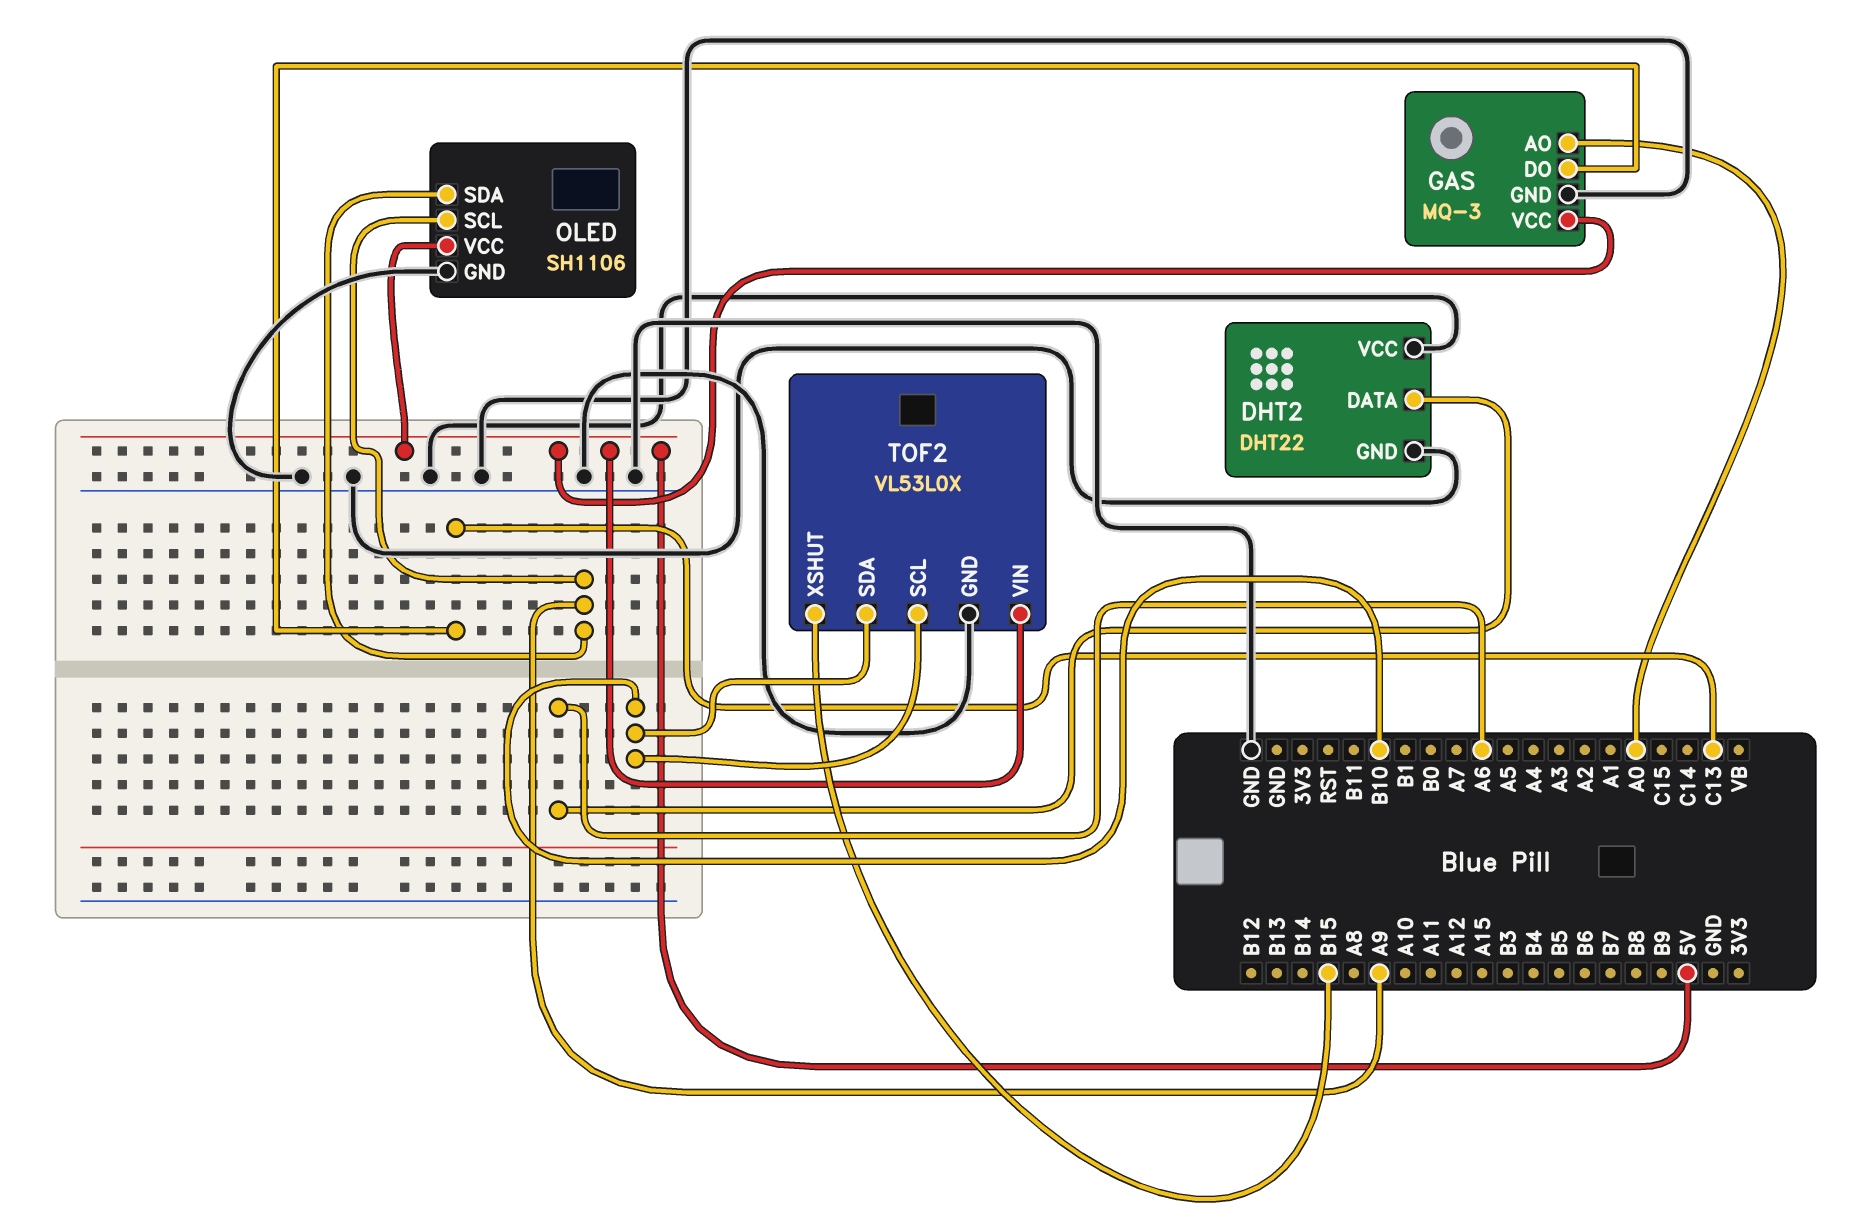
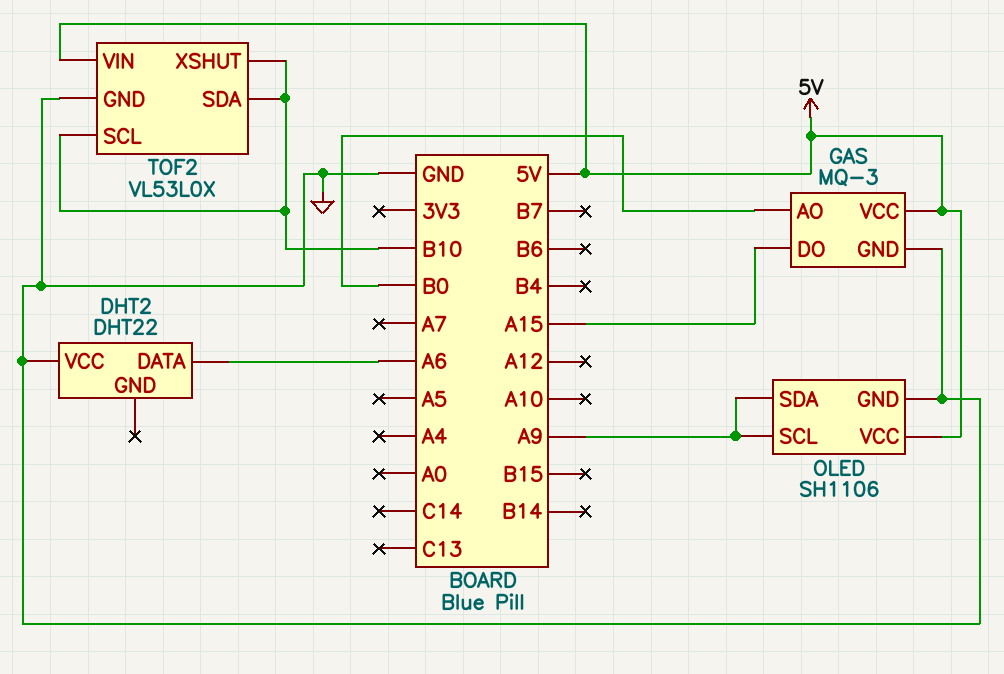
DHT2 pin GND: GND -> none
GAS pin AO: A0 -> B0
GAS pin DO: C13 -> A15
TOF2 pin XSHUT: B15 -> B10

